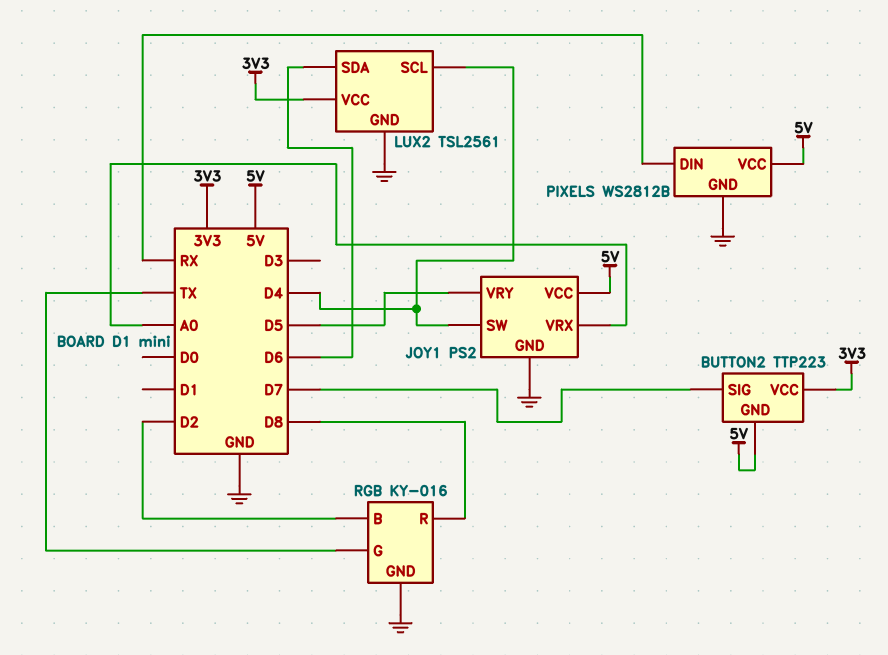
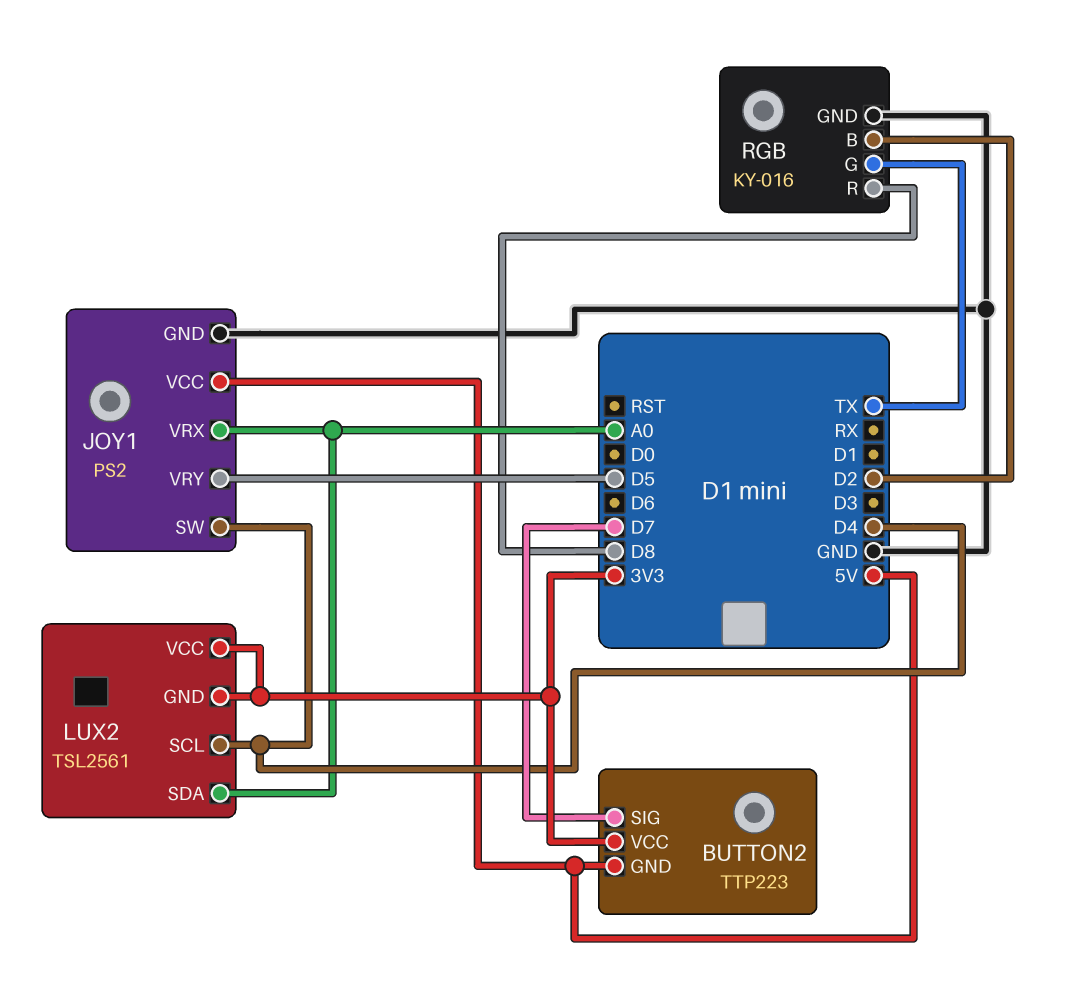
LUX2 pin GND: GND -> 3V3
LUX2 pin SDA: D6 -> A0
PIXELS: WS2812B -> none
PIXELS pin DIN: RX -> none
PIXELS pin GND: GND -> none
PIXELS pin VCC: 5V -> none

